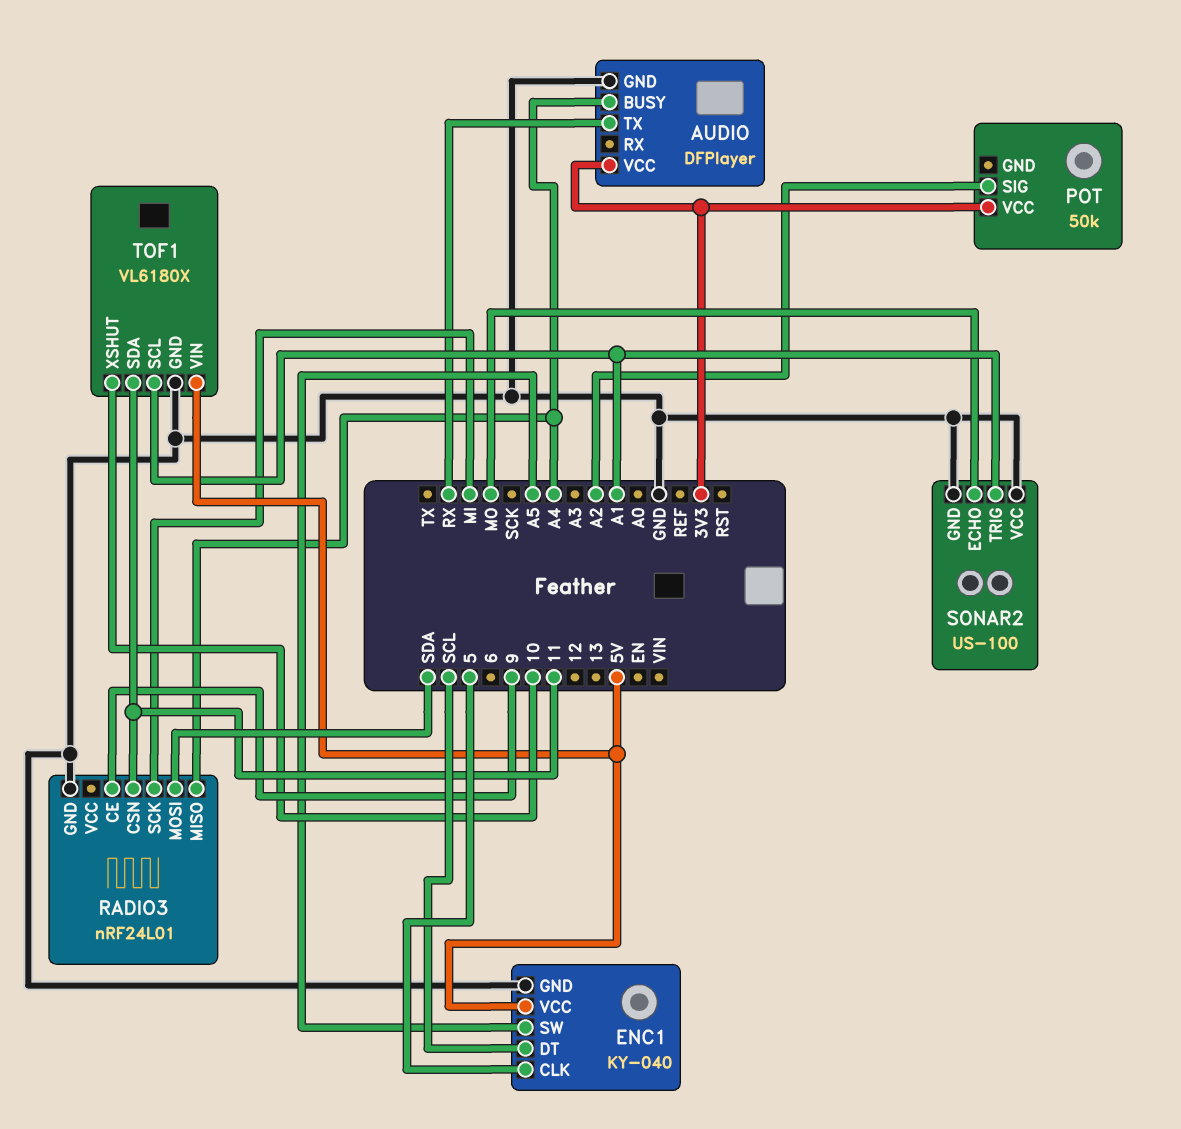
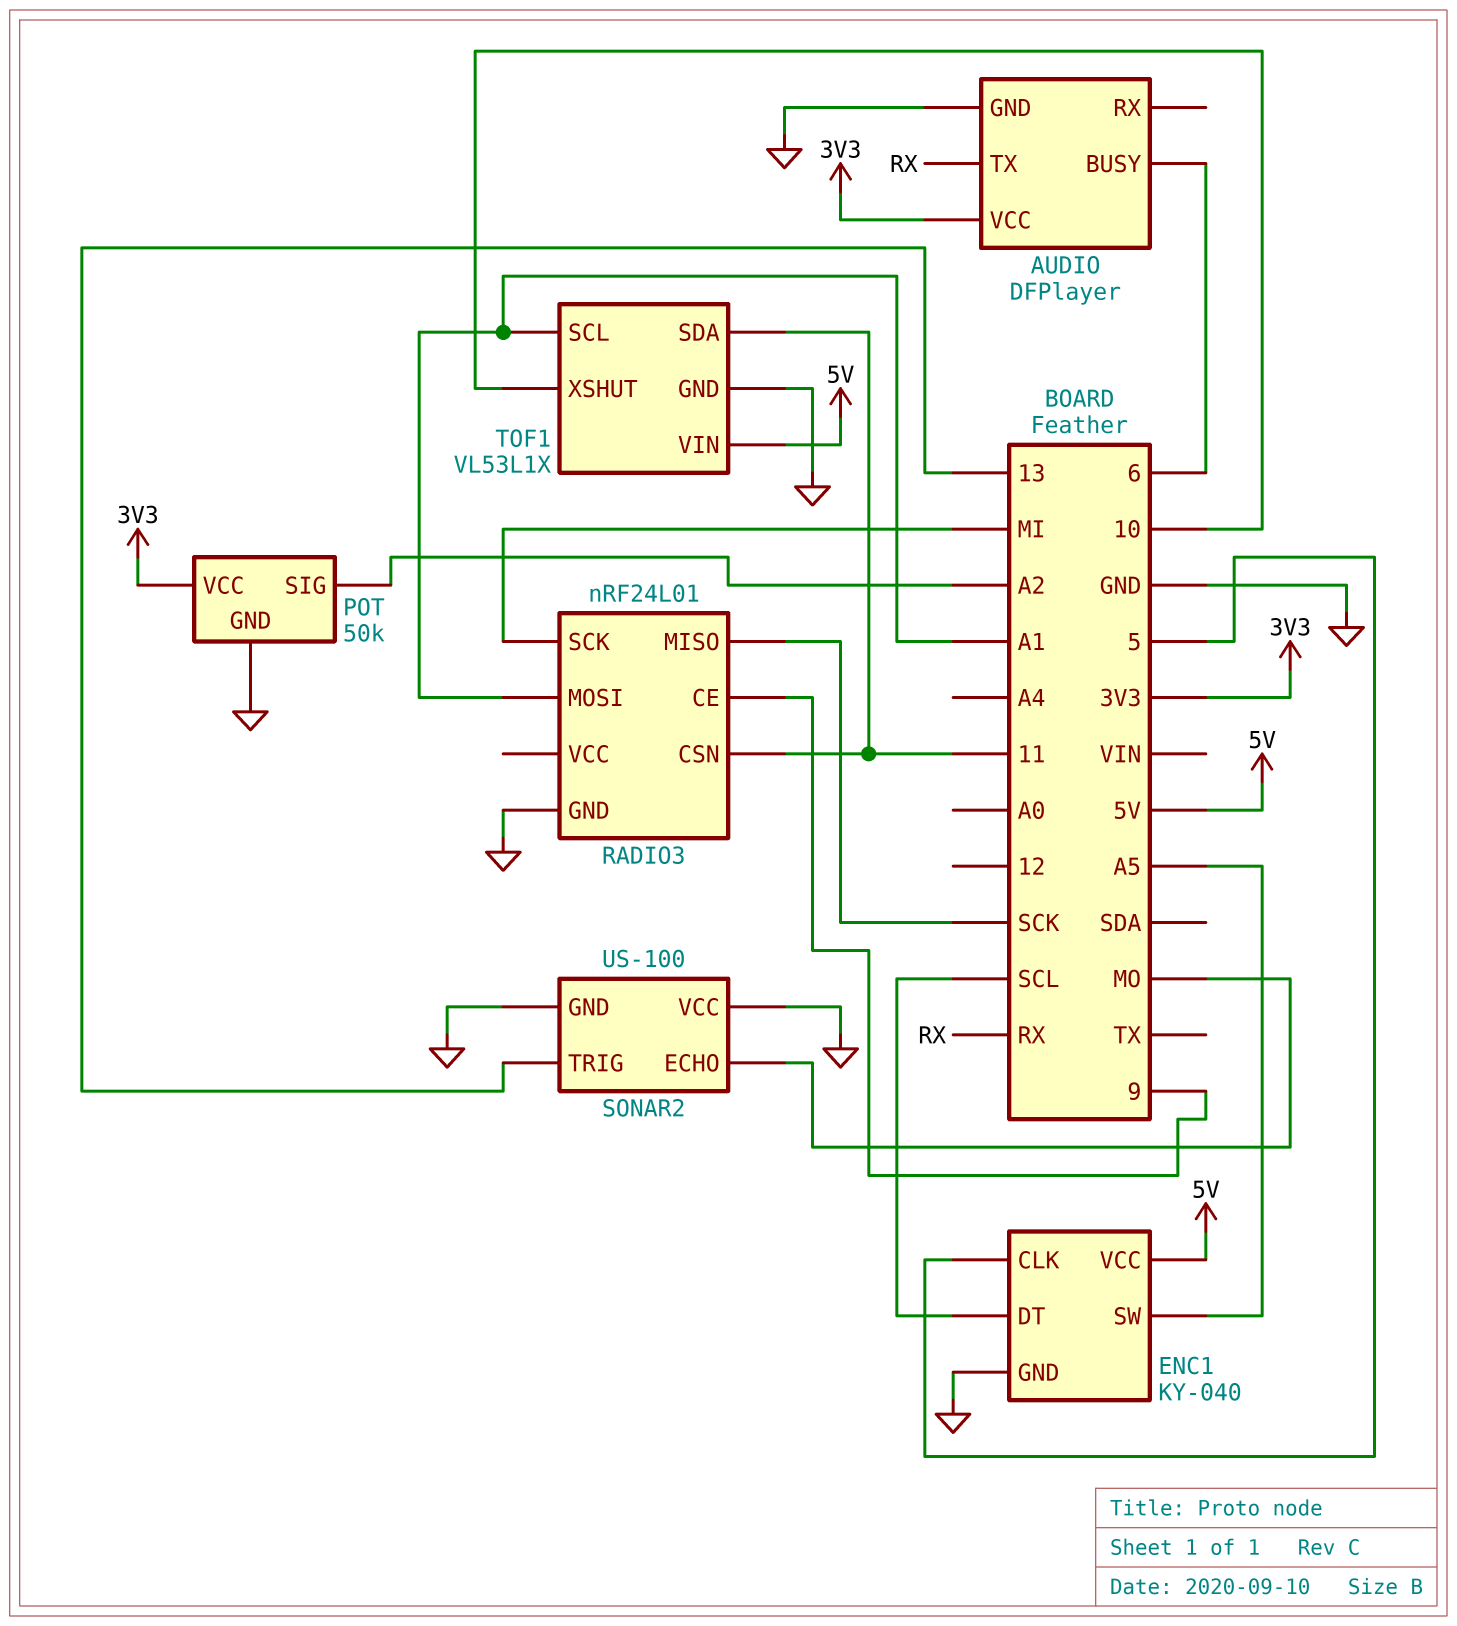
AUDIO pin BUSY: A4 -> 6
POT pin GND: none -> GND
RADIO3 pin MISO: A4 -> SCK
RADIO3 pin MOSI: SDA -> A1
SONAR2 pin TRIG: A1 -> 13
TOF1: VL6180X -> VL53L1X

